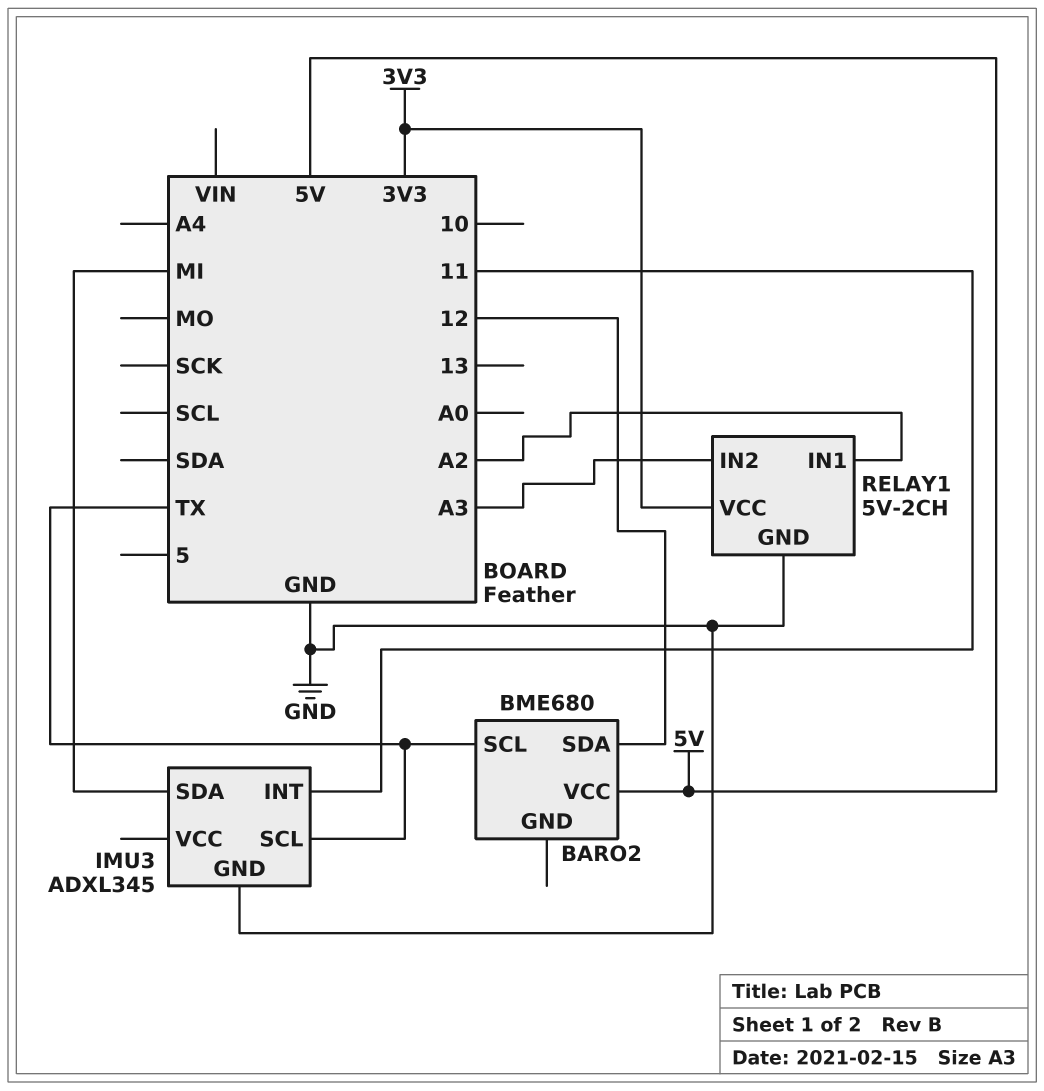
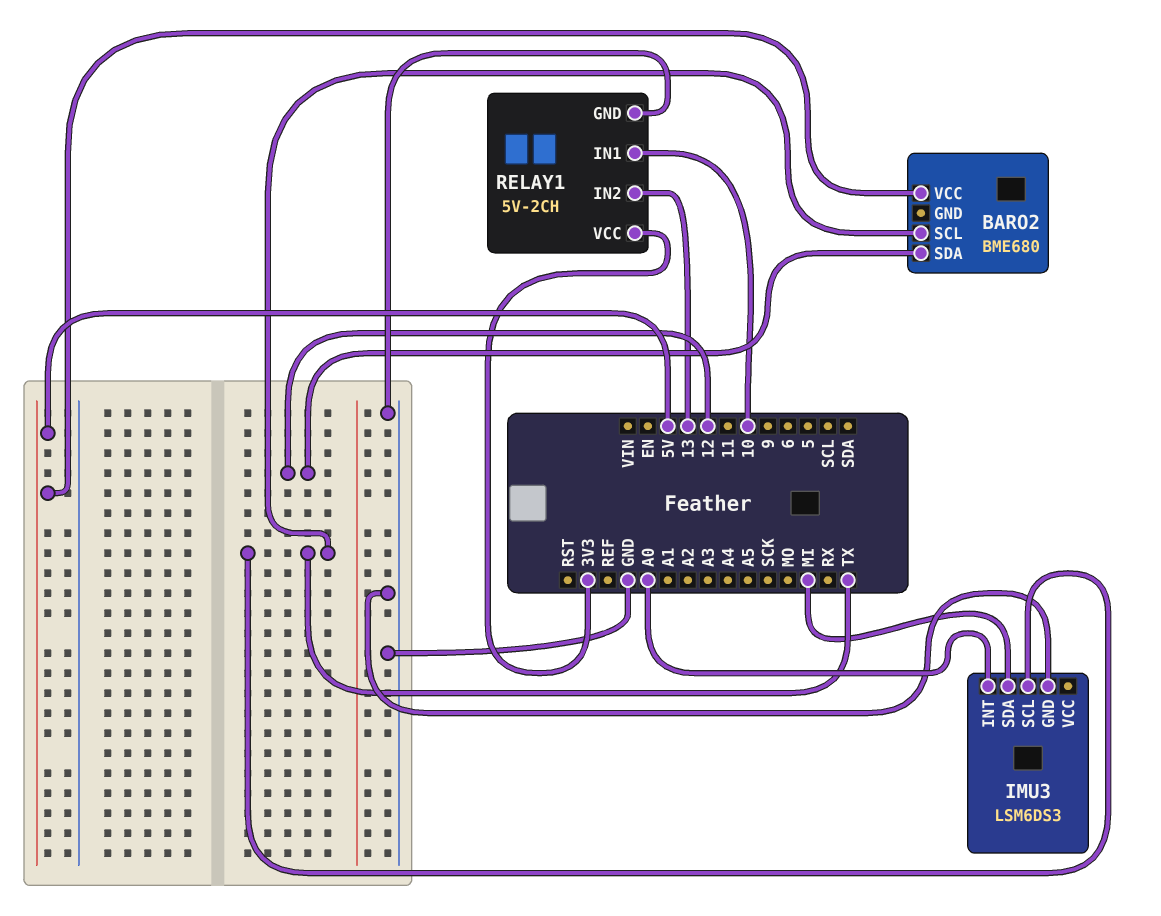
IMU3: ADXL345 -> LSM6DS3
IMU3 pin INT: 11 -> A0
RELAY1 pin IN1: A2 -> 10
RELAY1 pin IN2: A3 -> 13

